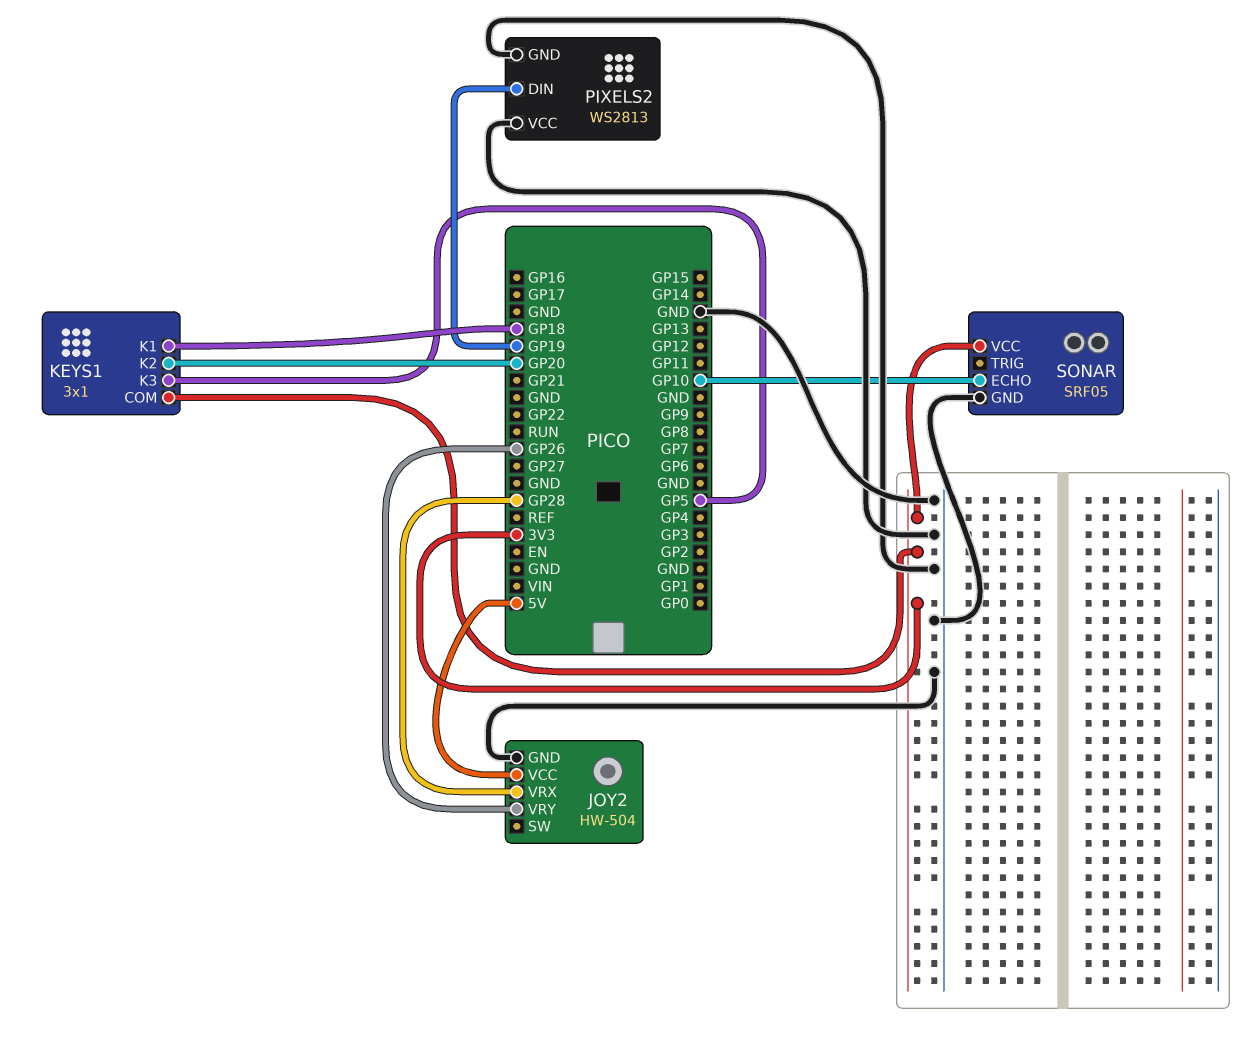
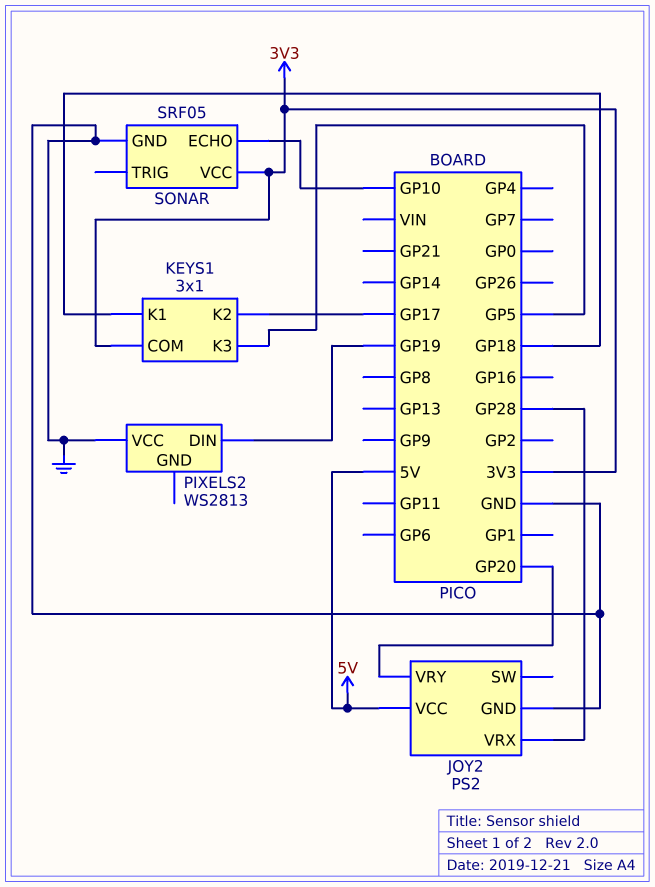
JOY2: HW-504 -> PS2
JOY2 pin VRY: GP26 -> GP20
KEYS1 pin K2: GP20 -> GP17
PIXELS2 pin GND: GND -> none

